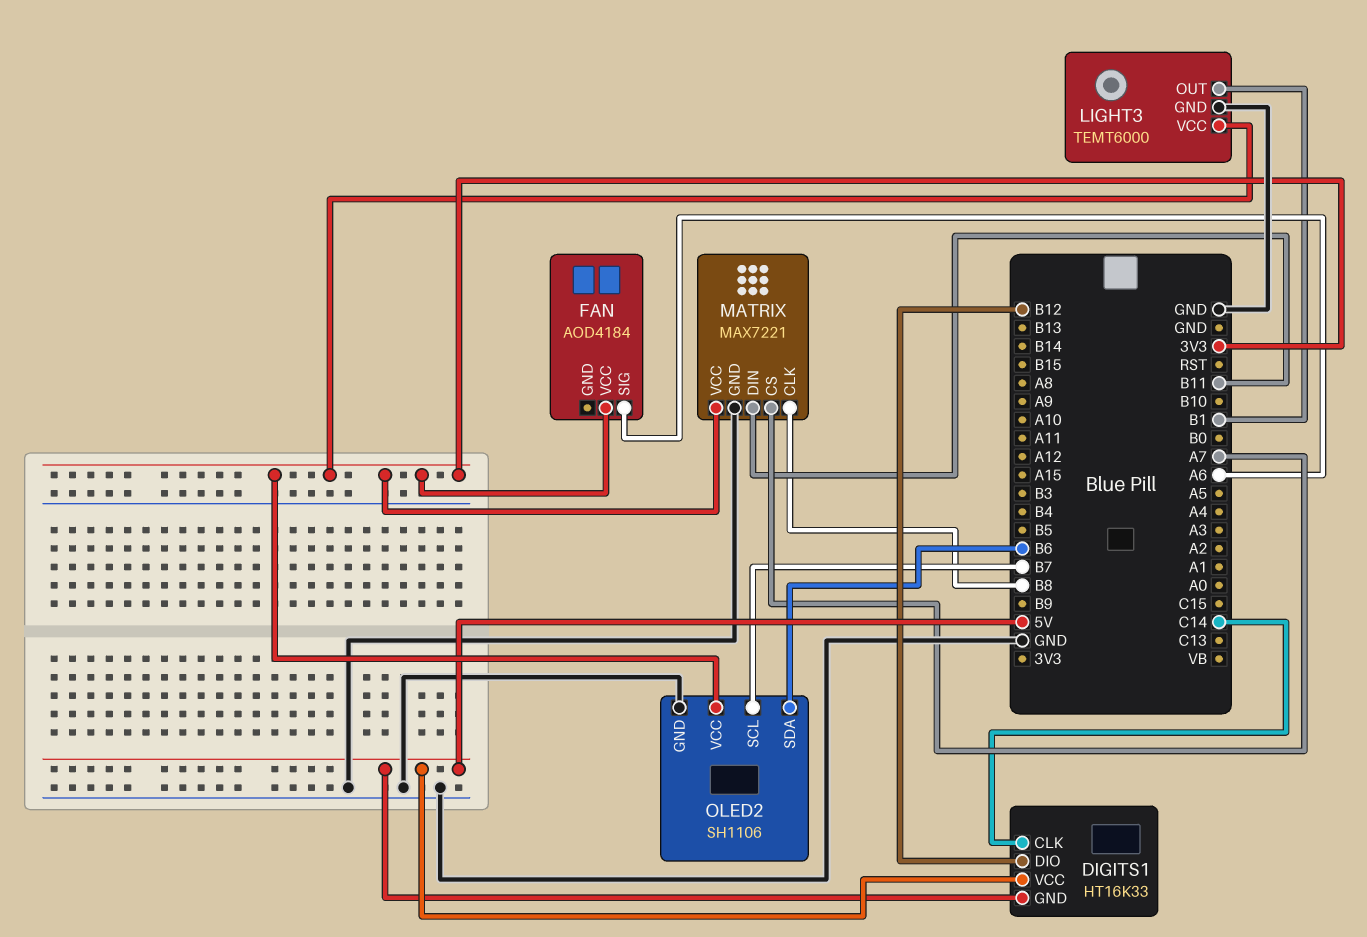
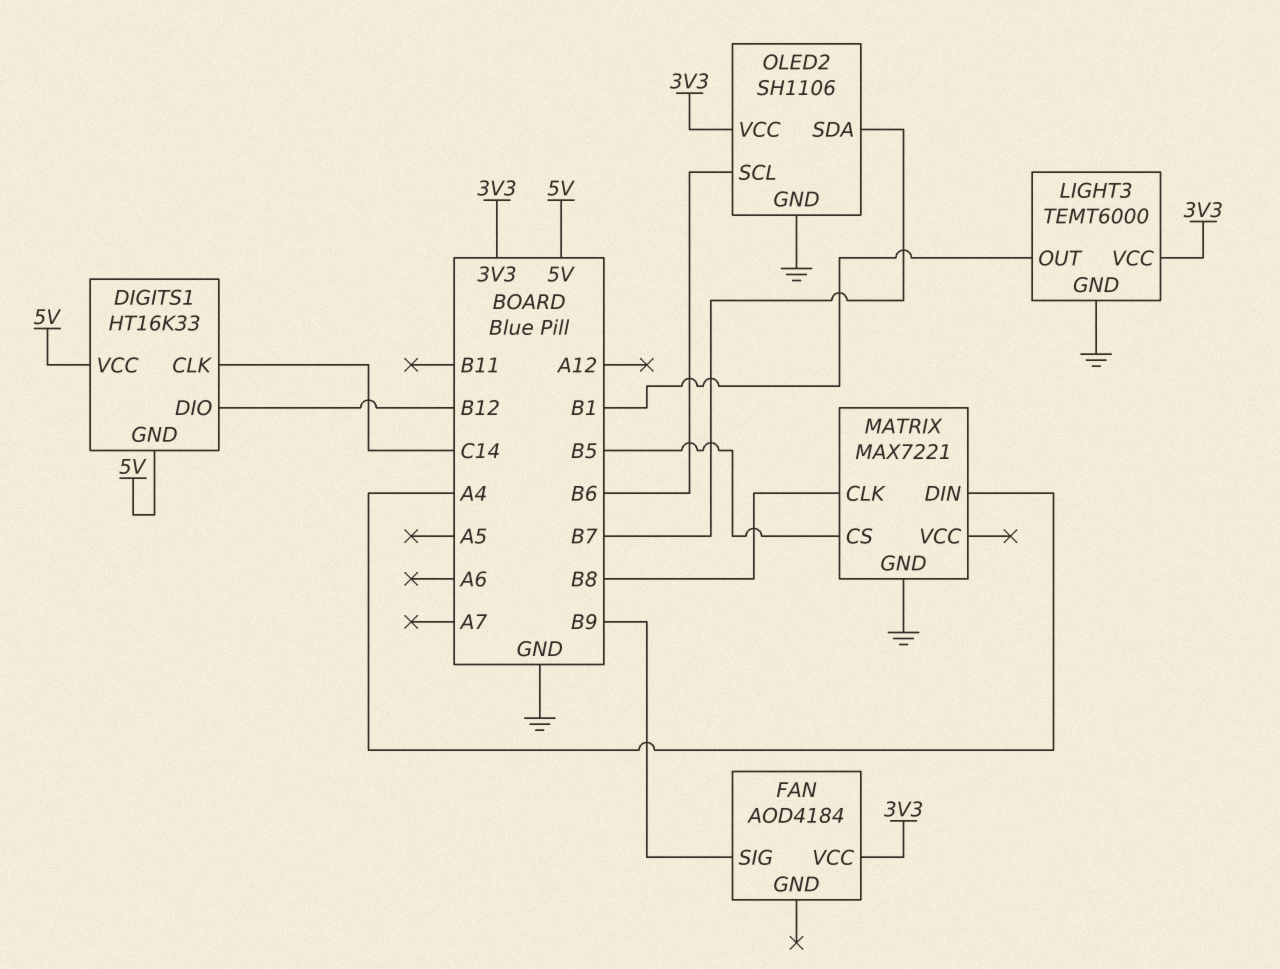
FAN pin SIG: A6 -> B9
MATRIX pin CS: A7 -> B5
MATRIX pin DIN: B11 -> A4
MATRIX pin VCC: 3V3 -> none
OLED2 pin SCL: B7 -> B6
OLED2 pin SDA: B6 -> B7

